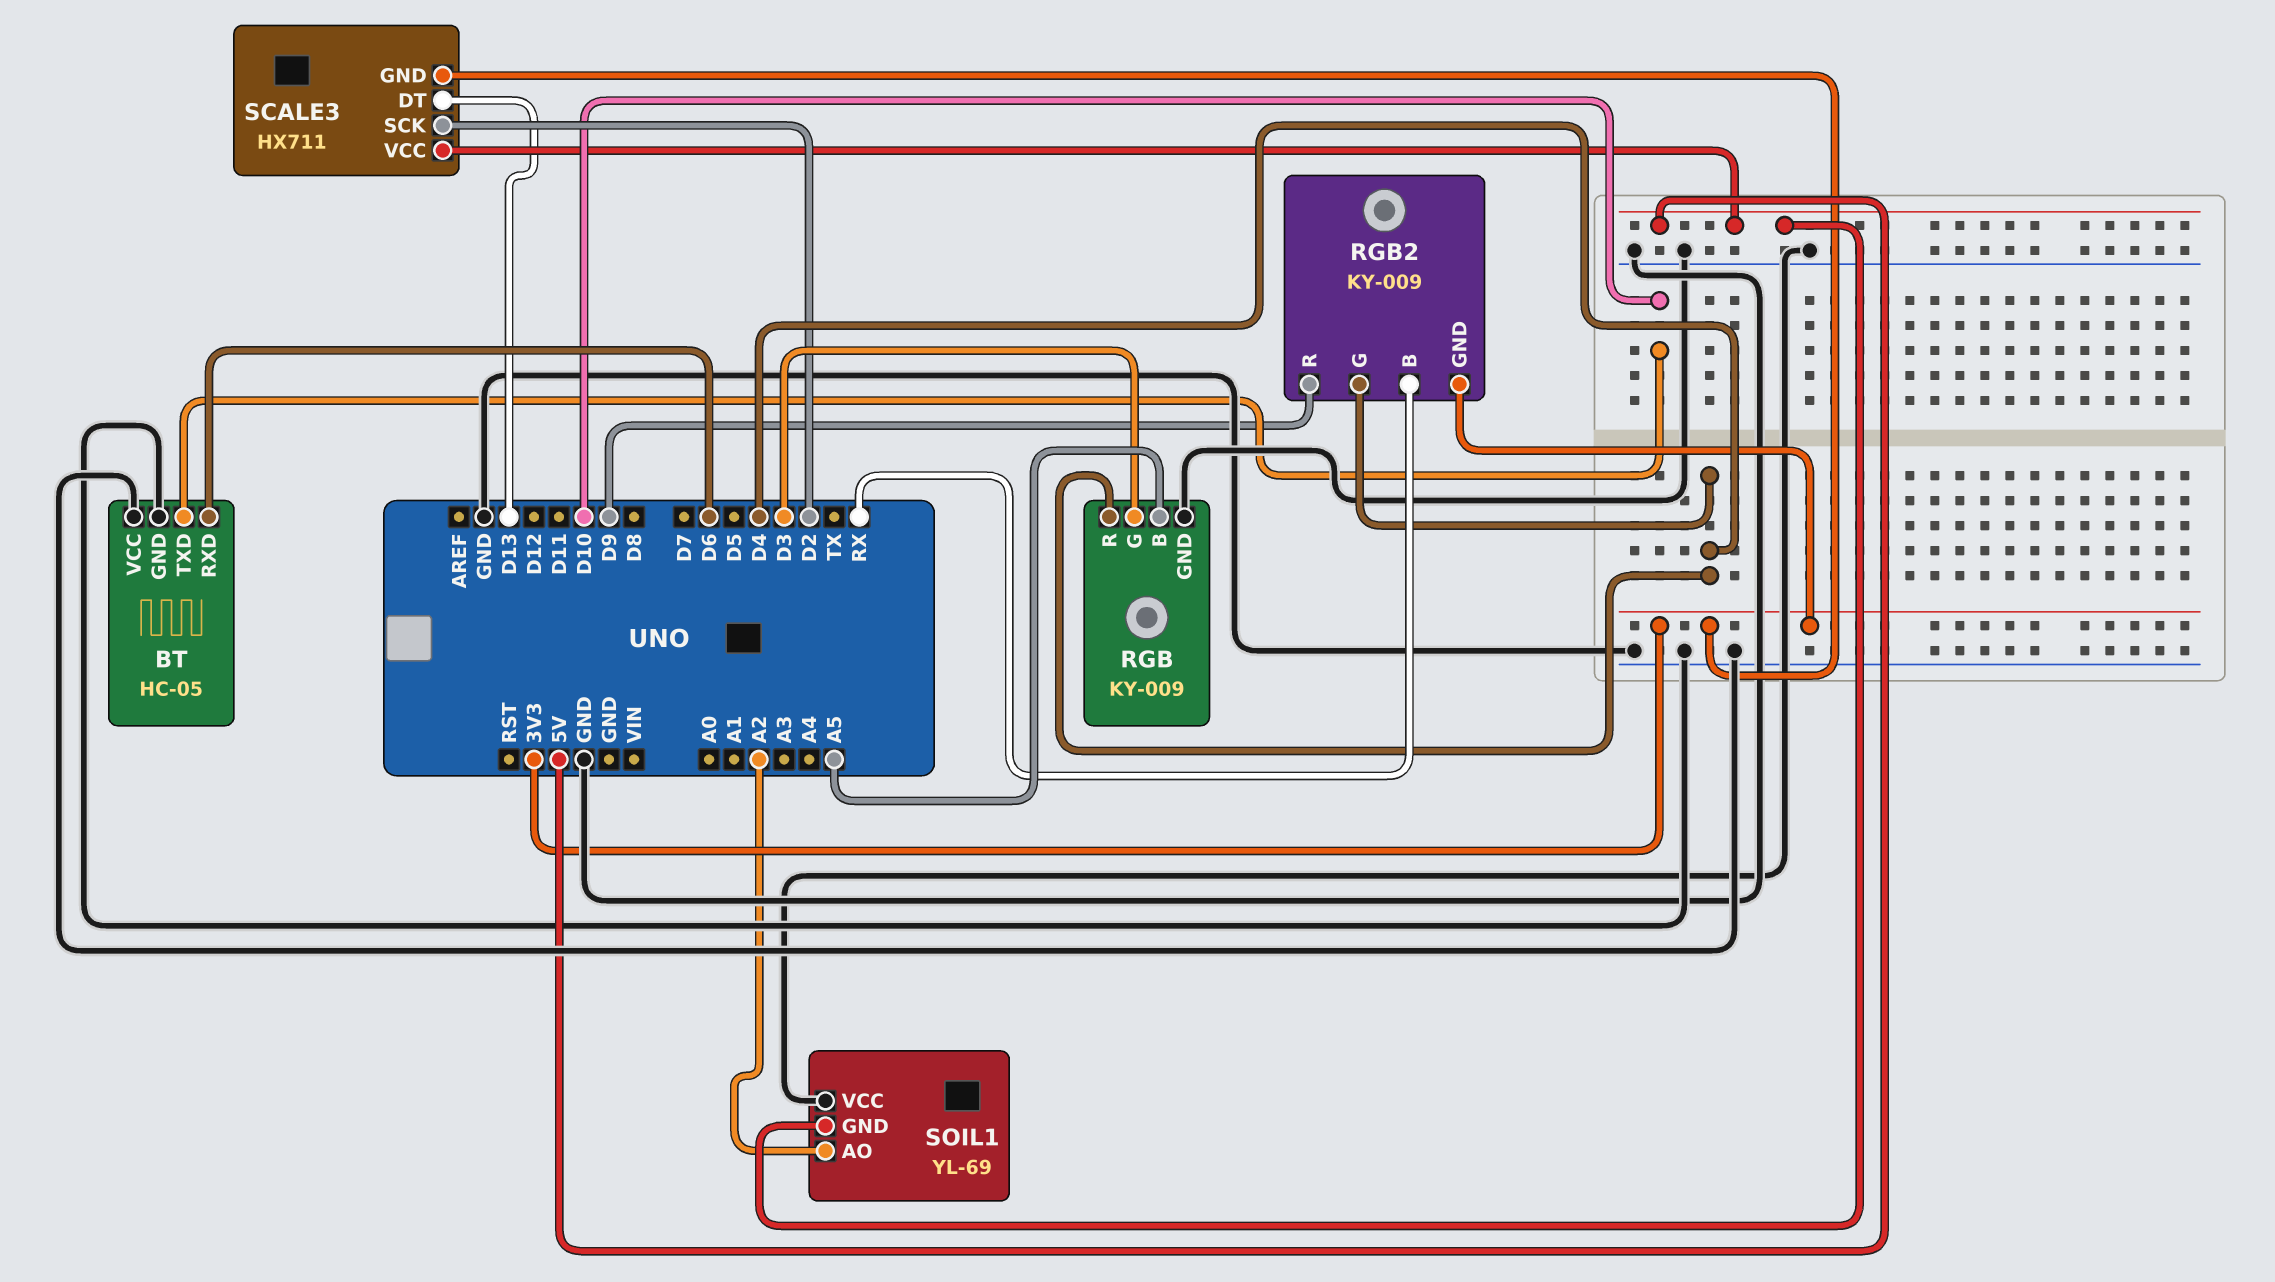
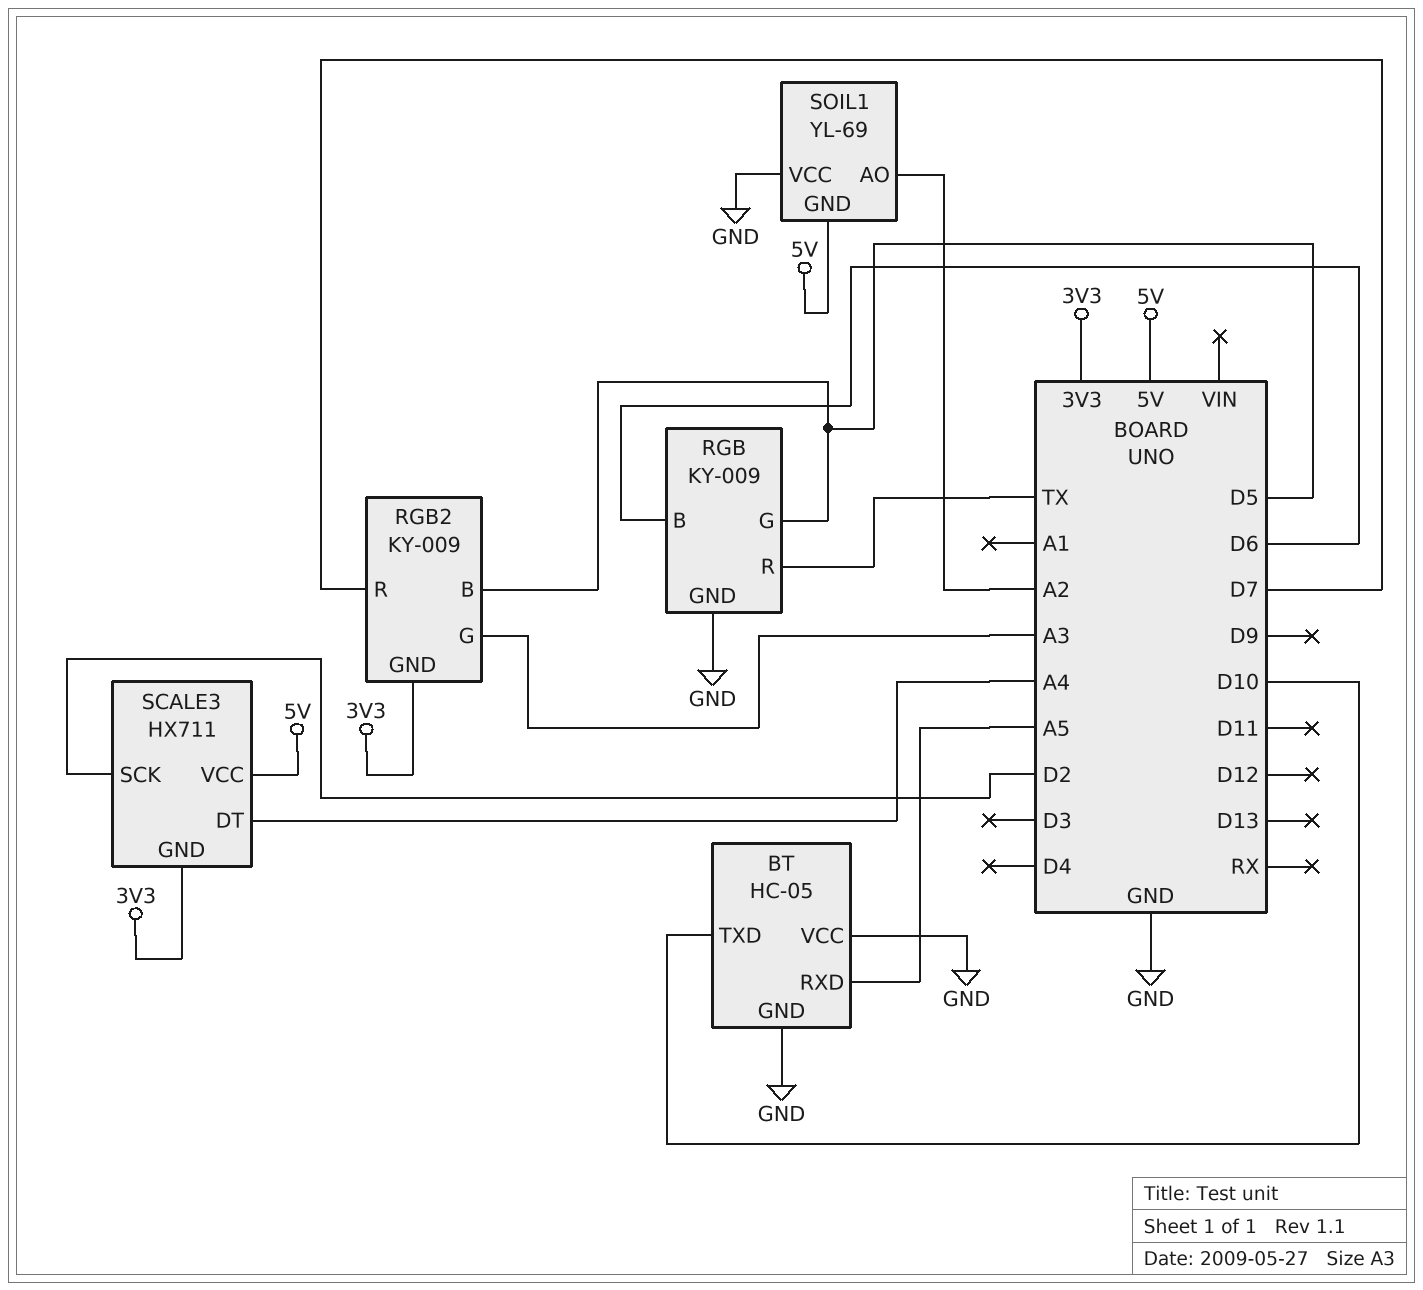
BT pin RXD: D6 -> A5
RGB pin B: A5 -> D6
RGB pin G: D3 -> D5
RGB pin R: D4 -> TX
RGB2 pin B: RX -> D5
RGB2 pin G: D4 -> A3
RGB2 pin R: D9 -> D7
SCALE3 pin DT: D13 -> A4

